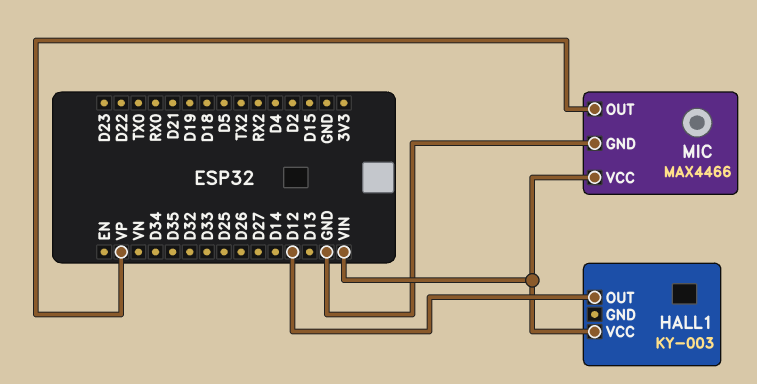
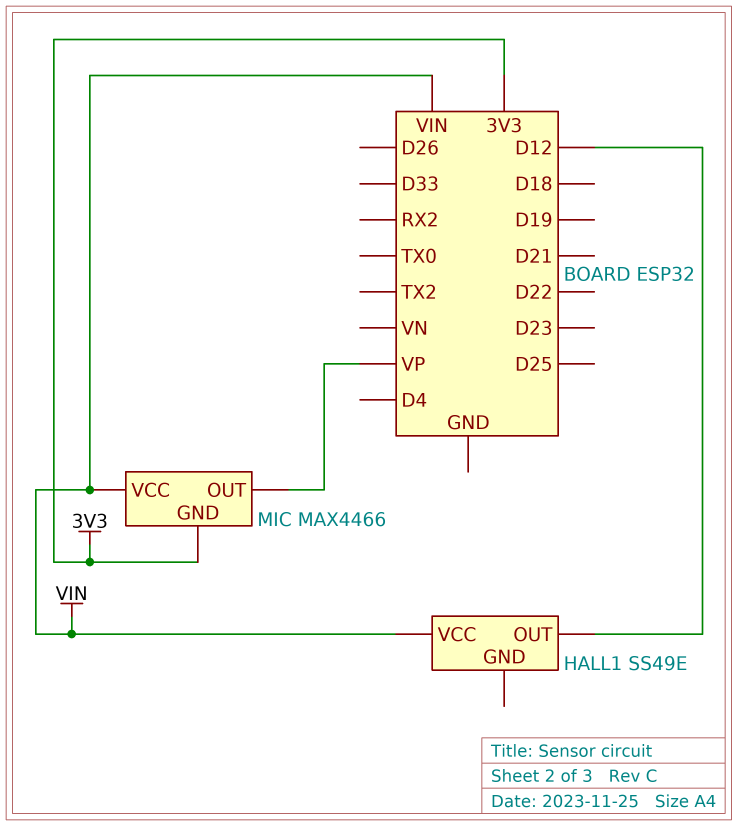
HALL1: KY-003 -> SS49E
MIC pin GND: GND -> 3V3

